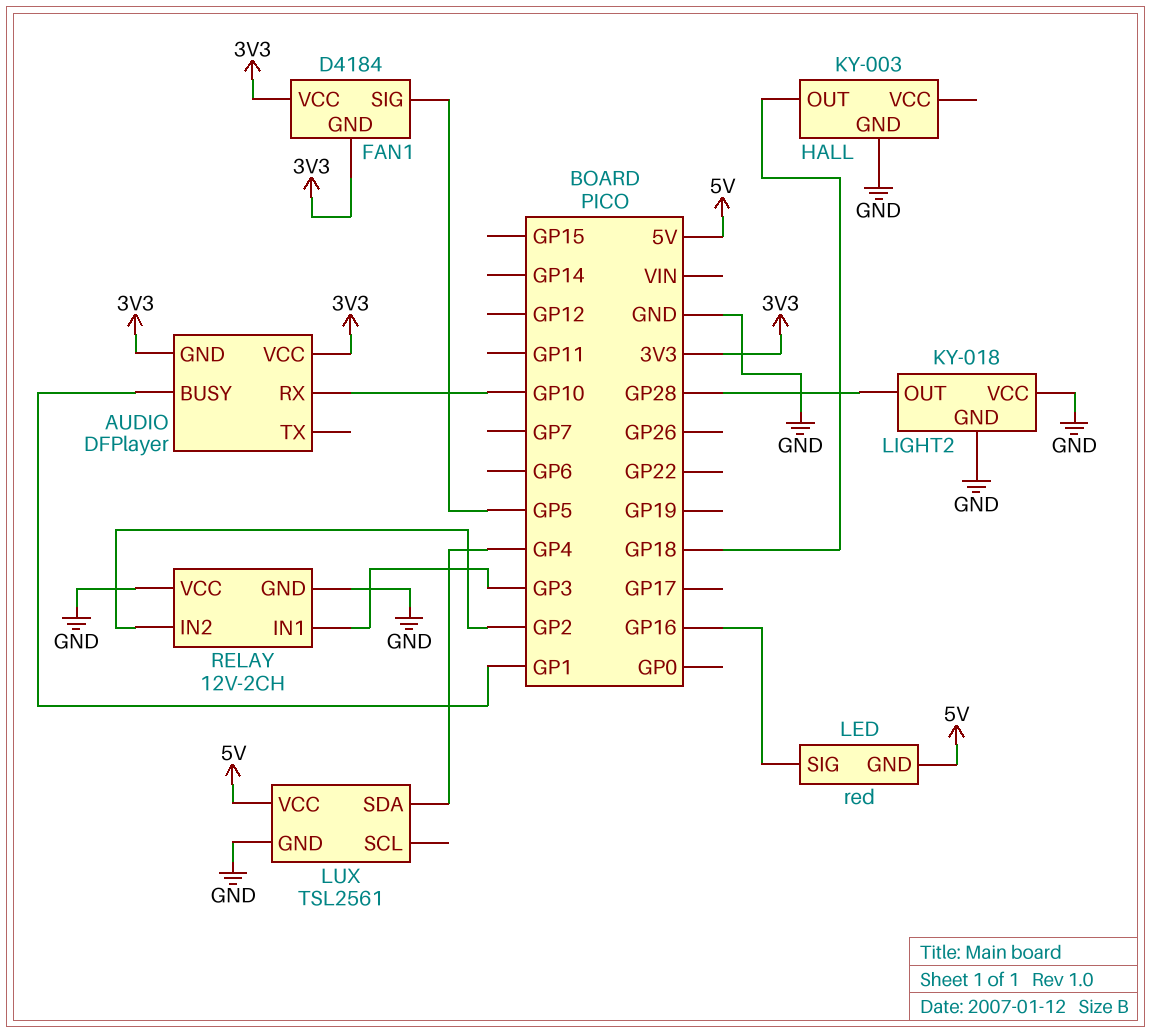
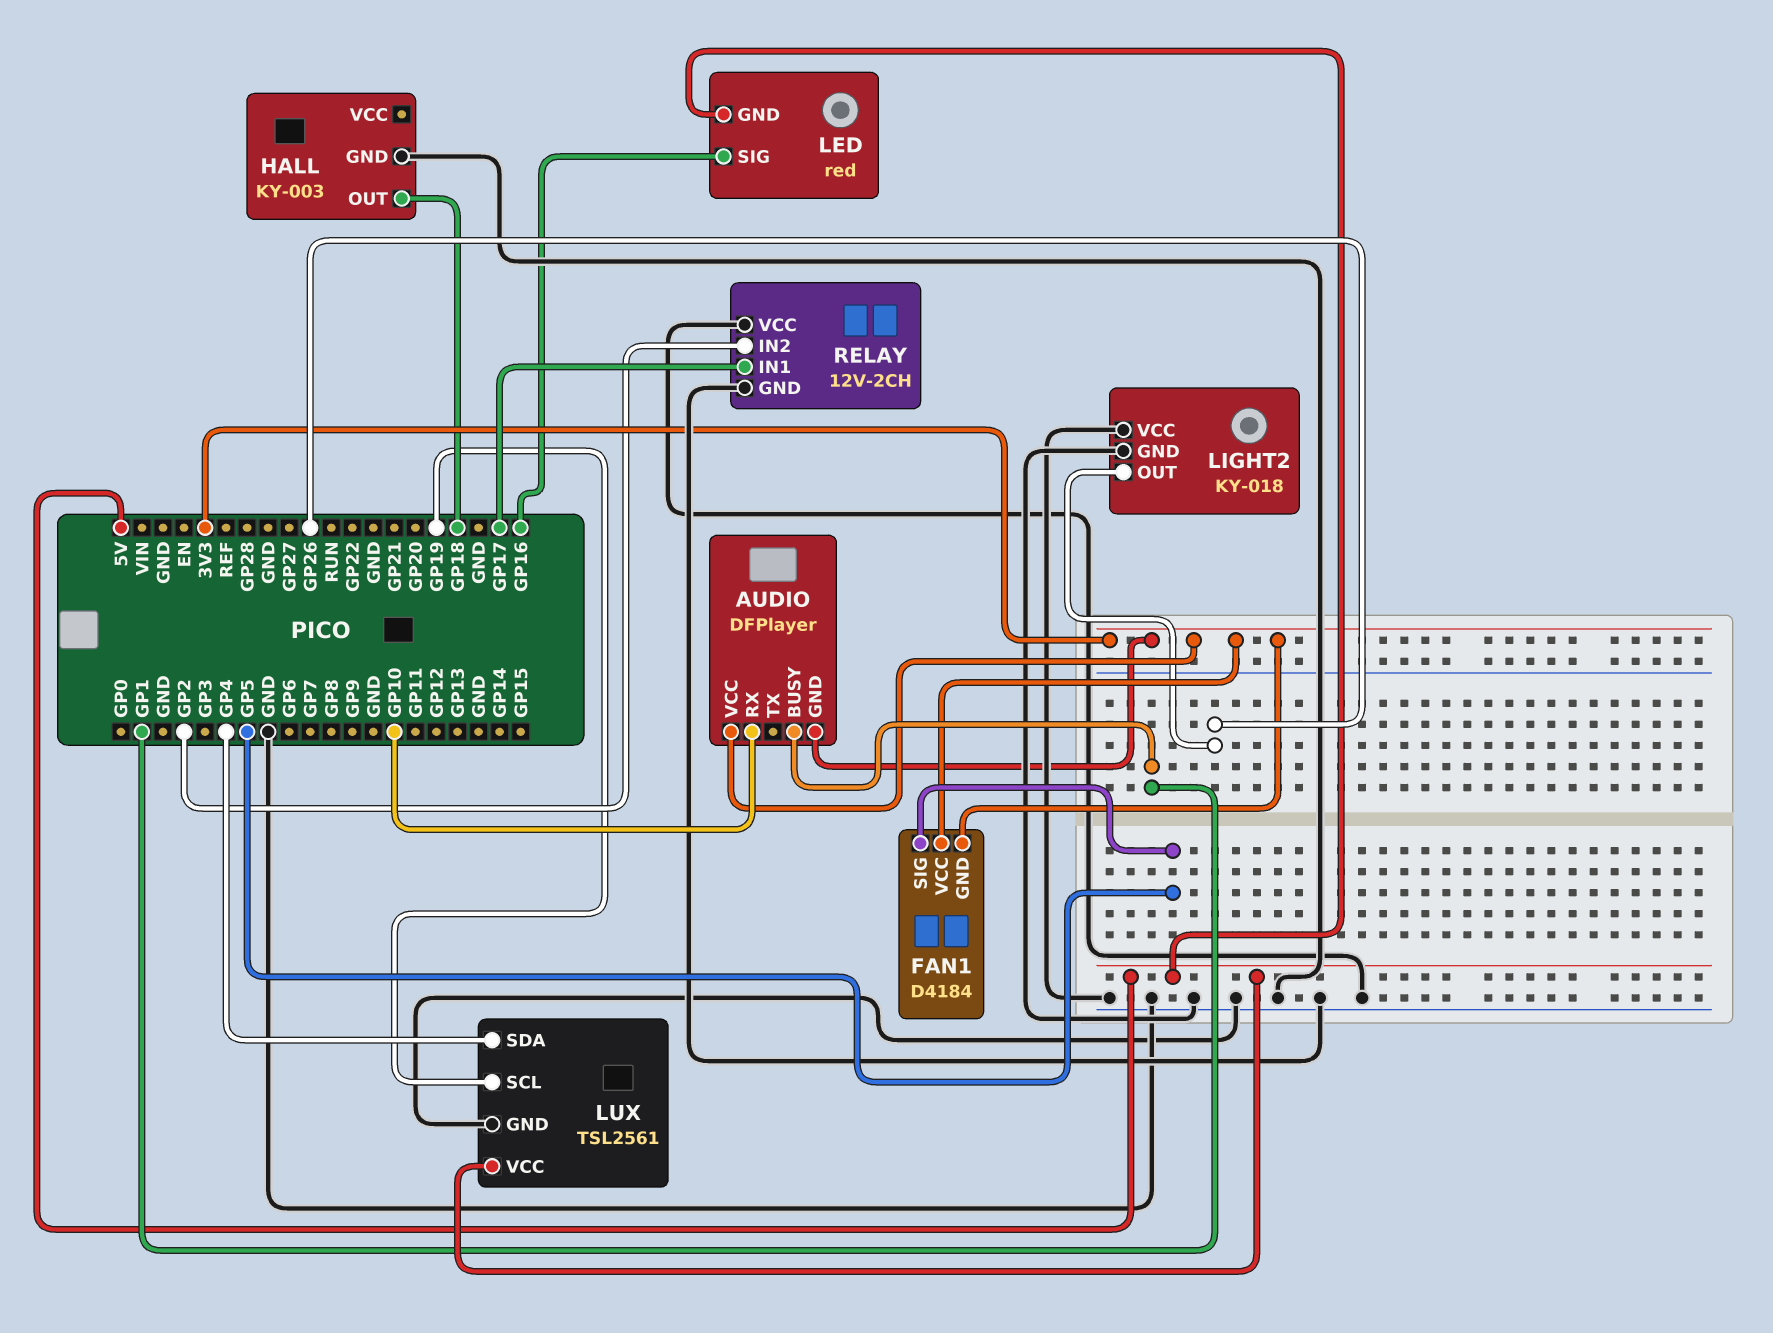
LIGHT2 pin OUT: GP28 -> GP26
LUX pin SCL: none -> GP19
RELAY pin IN1: GP3 -> GP17

